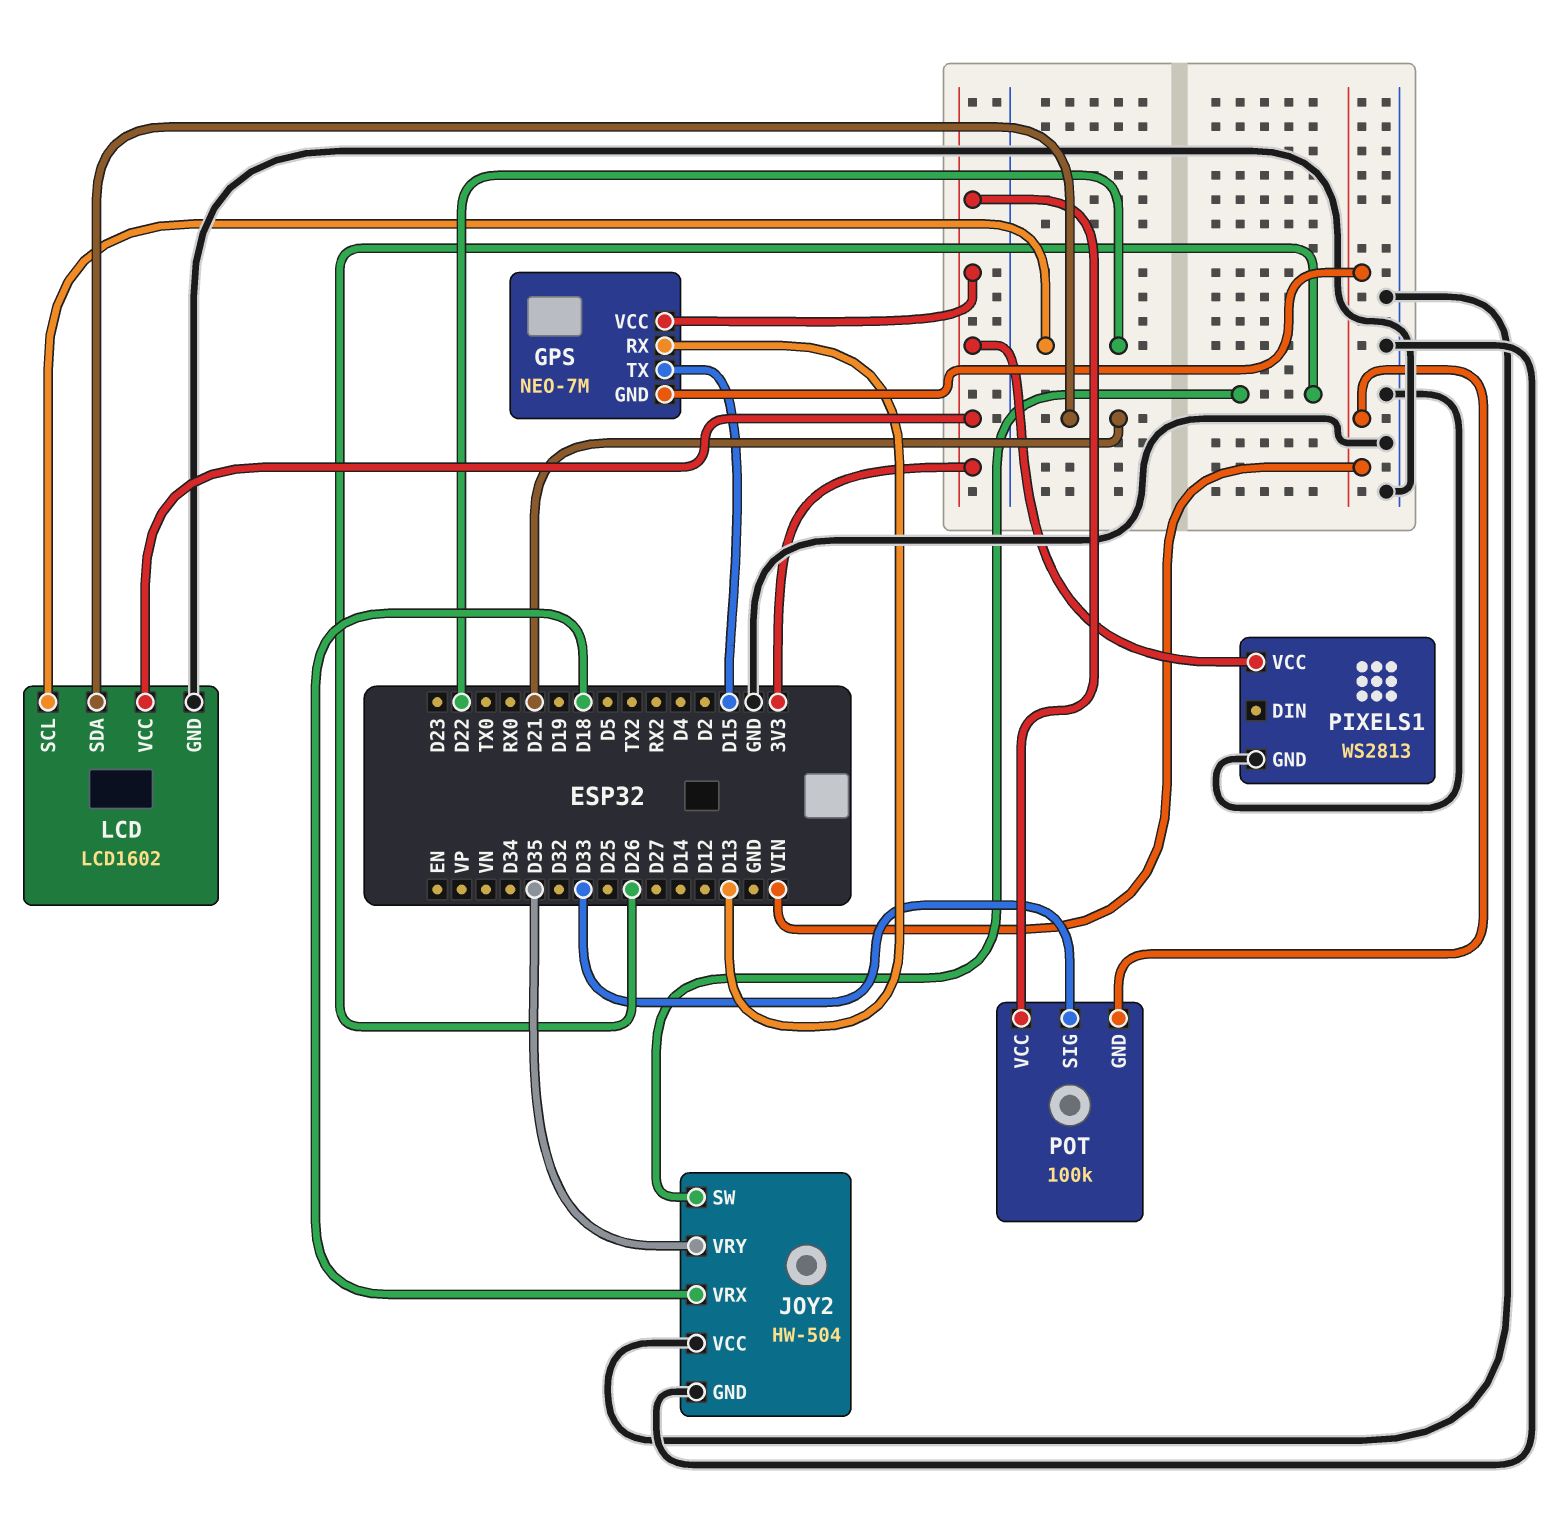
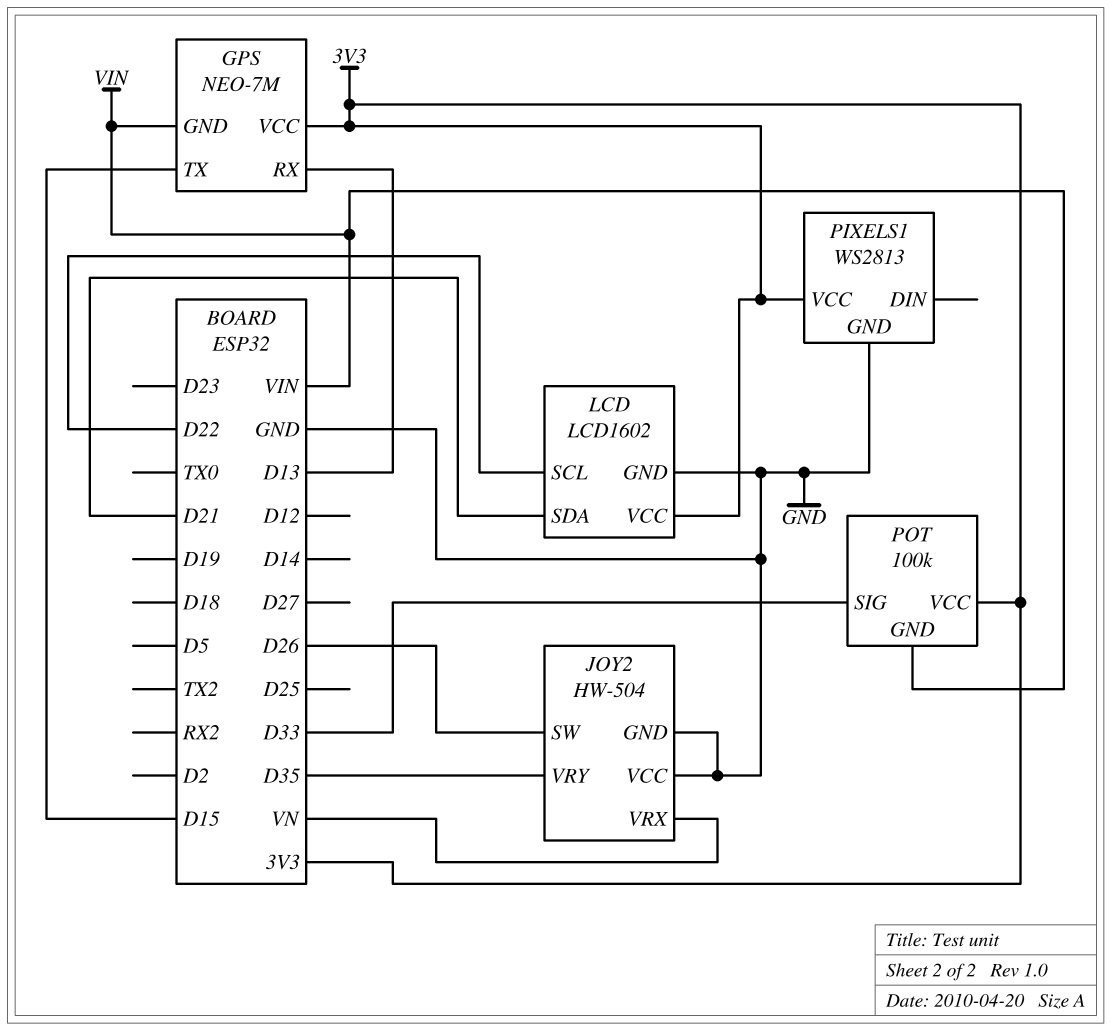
JOY2 pin VRX: D18 -> VN

